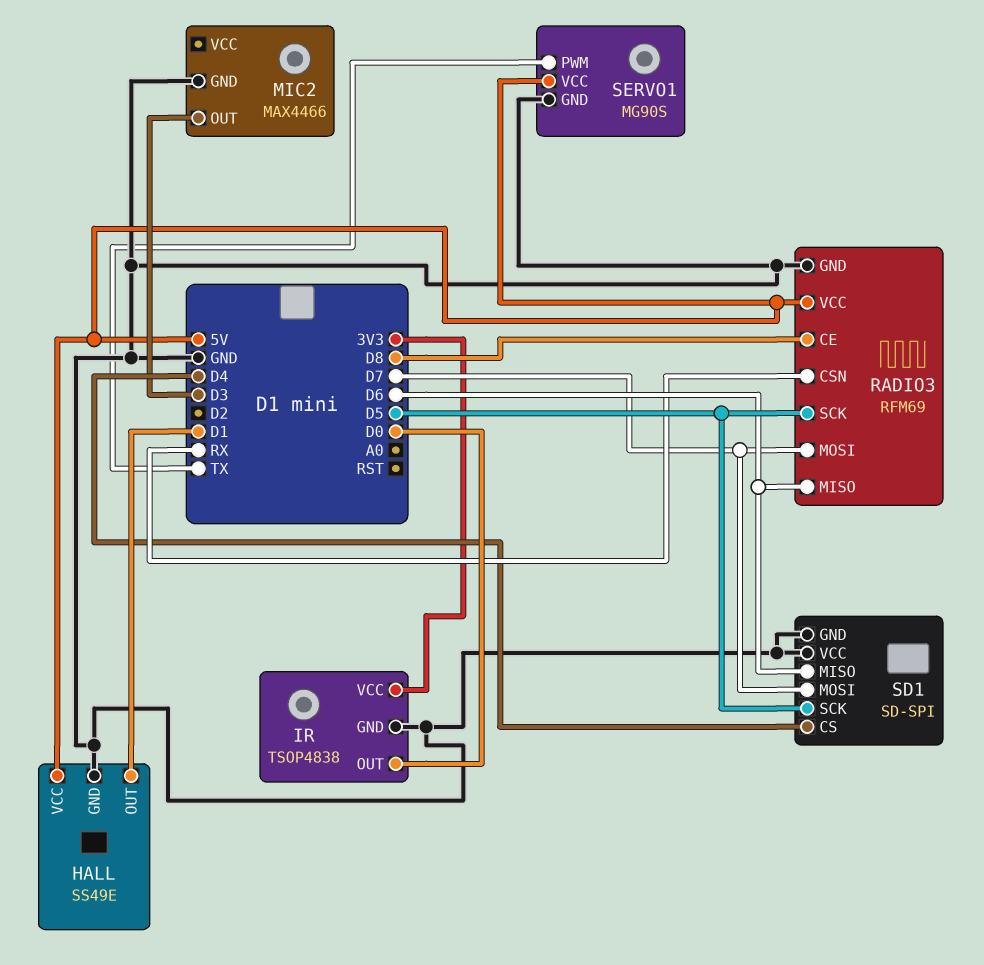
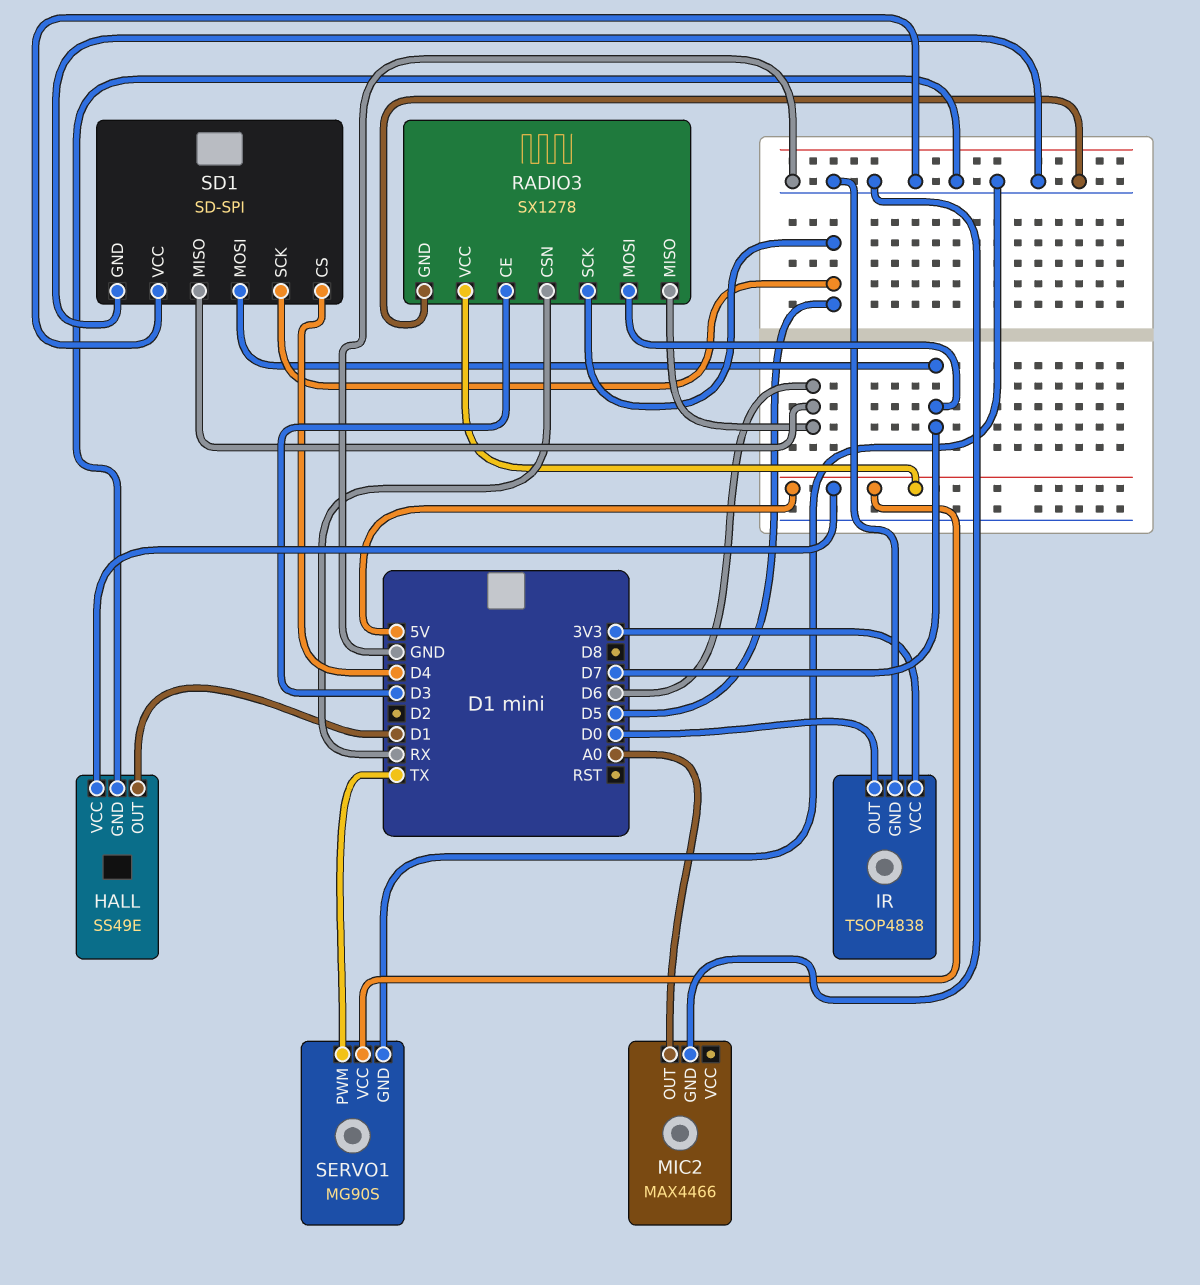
MIC2 pin OUT: D3 -> A0
RADIO3: RFM69 -> SX1278
RADIO3 pin CE: D8 -> D3

